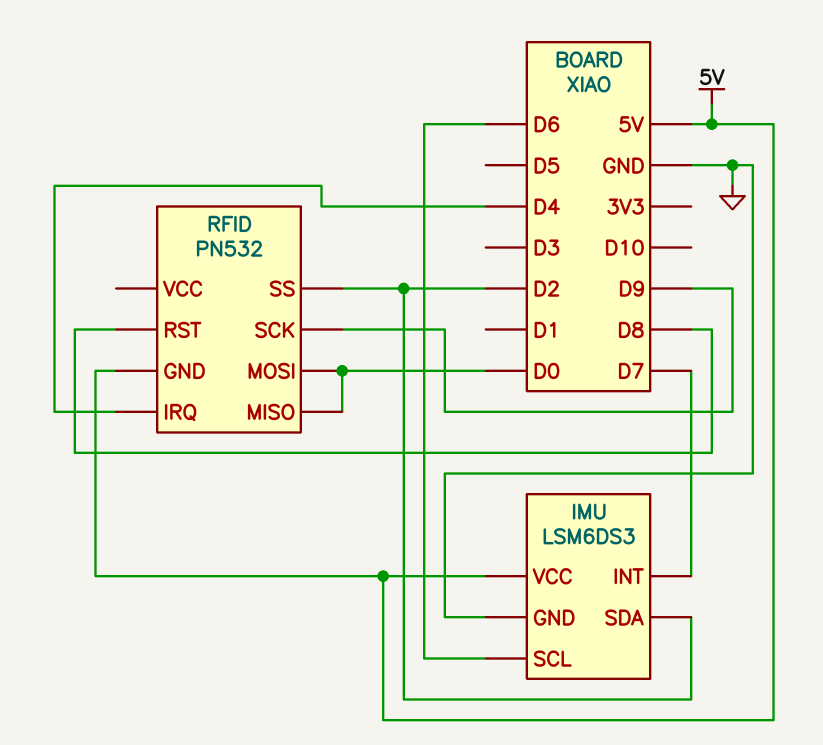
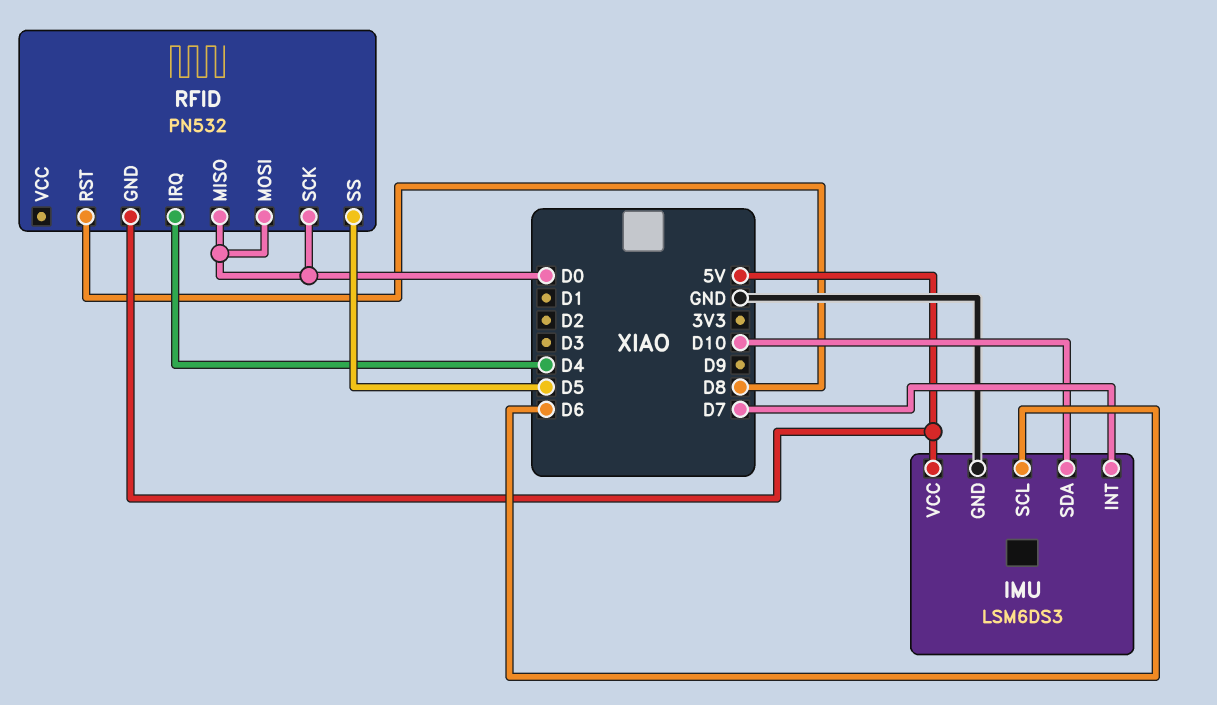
IMU pin SDA: D2 -> D10
RFID pin SCK: D9 -> D0
RFID pin SS: D2 -> D5

